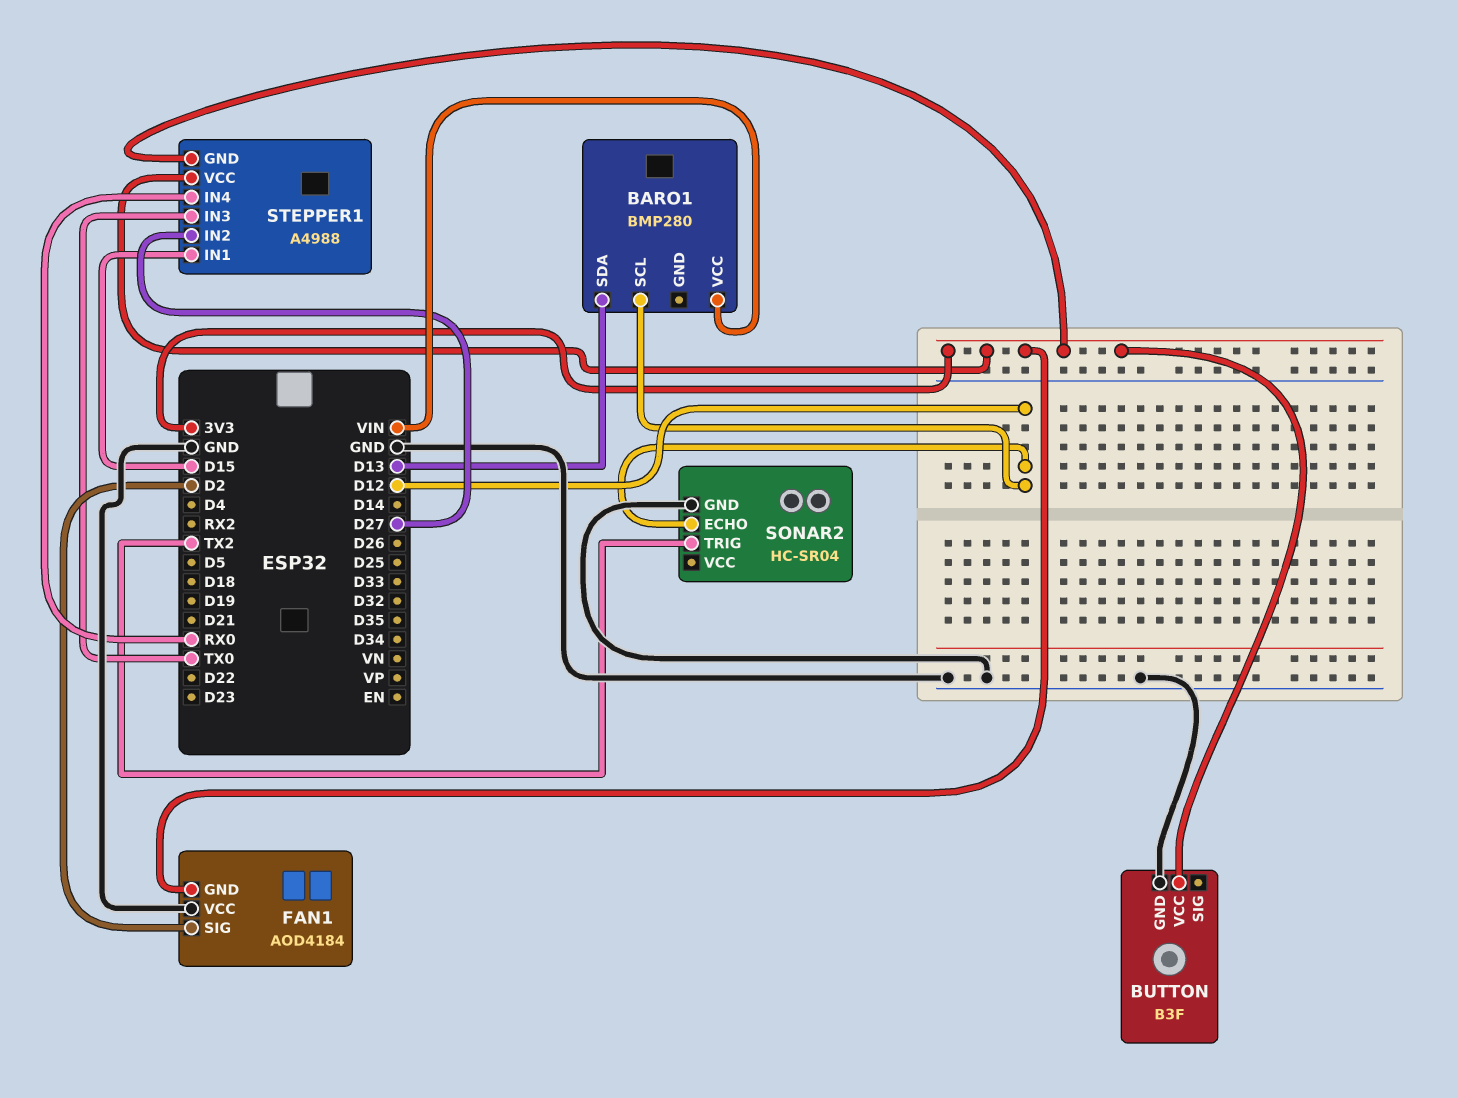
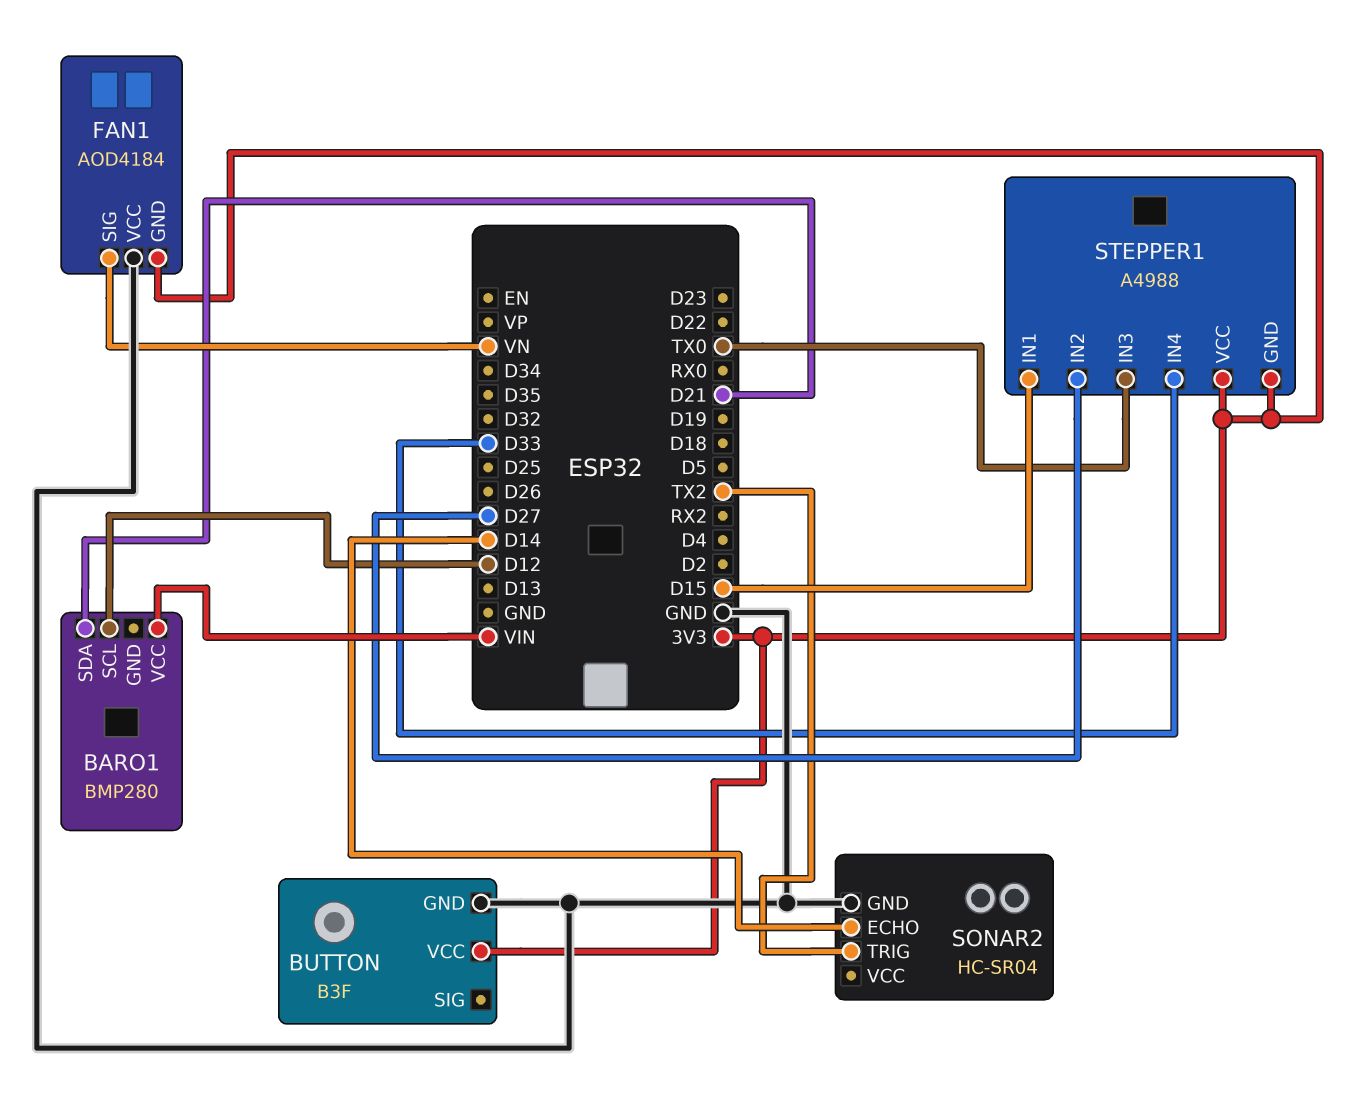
BARO1 pin SDA: D13 -> D21
FAN1 pin SIG: D2 -> VN
SONAR2 pin ECHO: D12 -> D14
STEPPER1 pin IN4: RX0 -> D33

